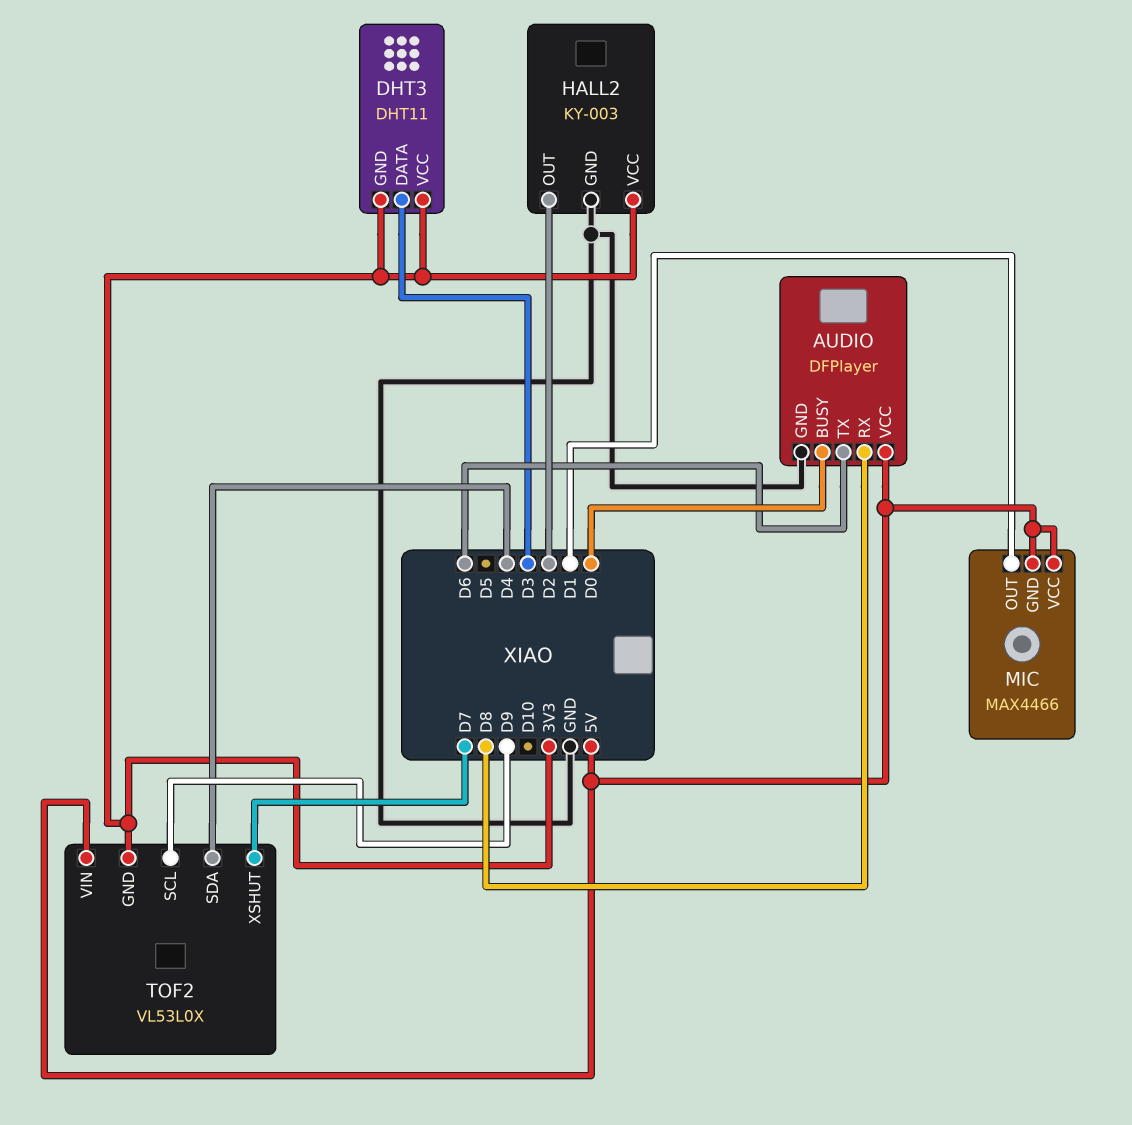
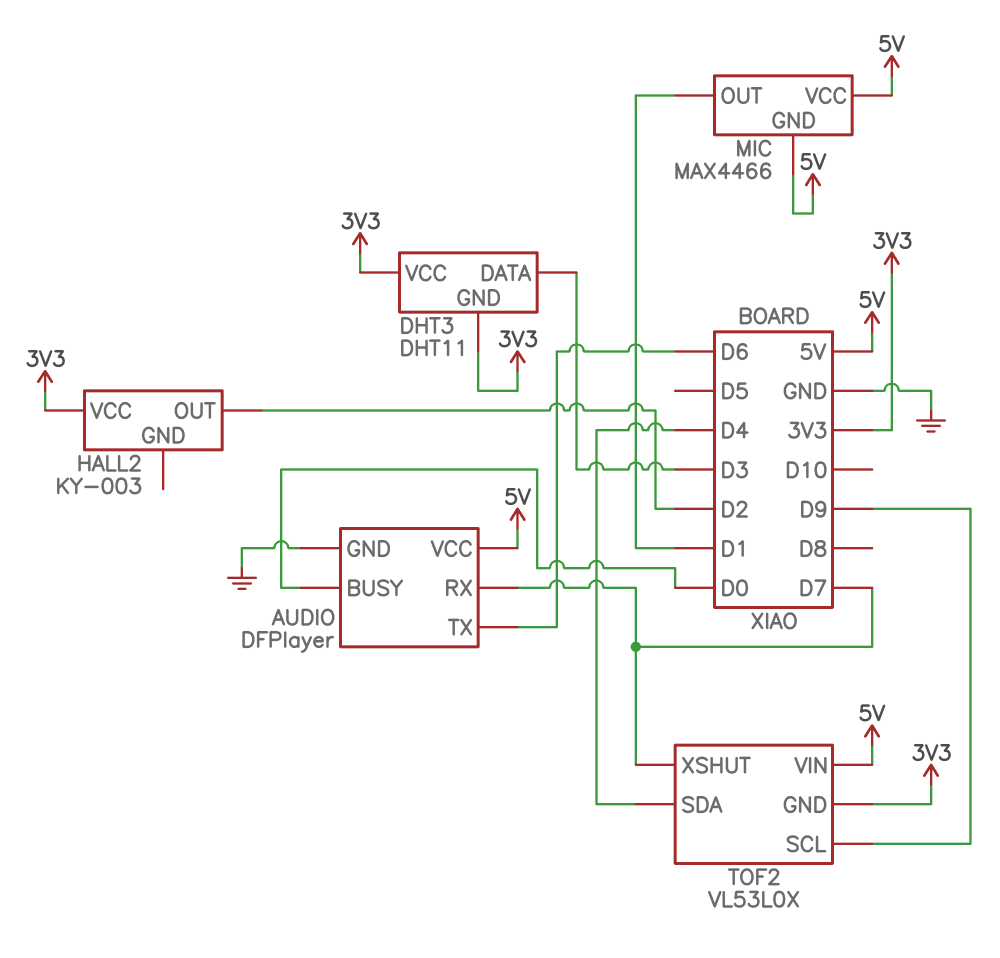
AUDIO pin RX: D8 -> D7
HALL2 pin GND: GND -> none

